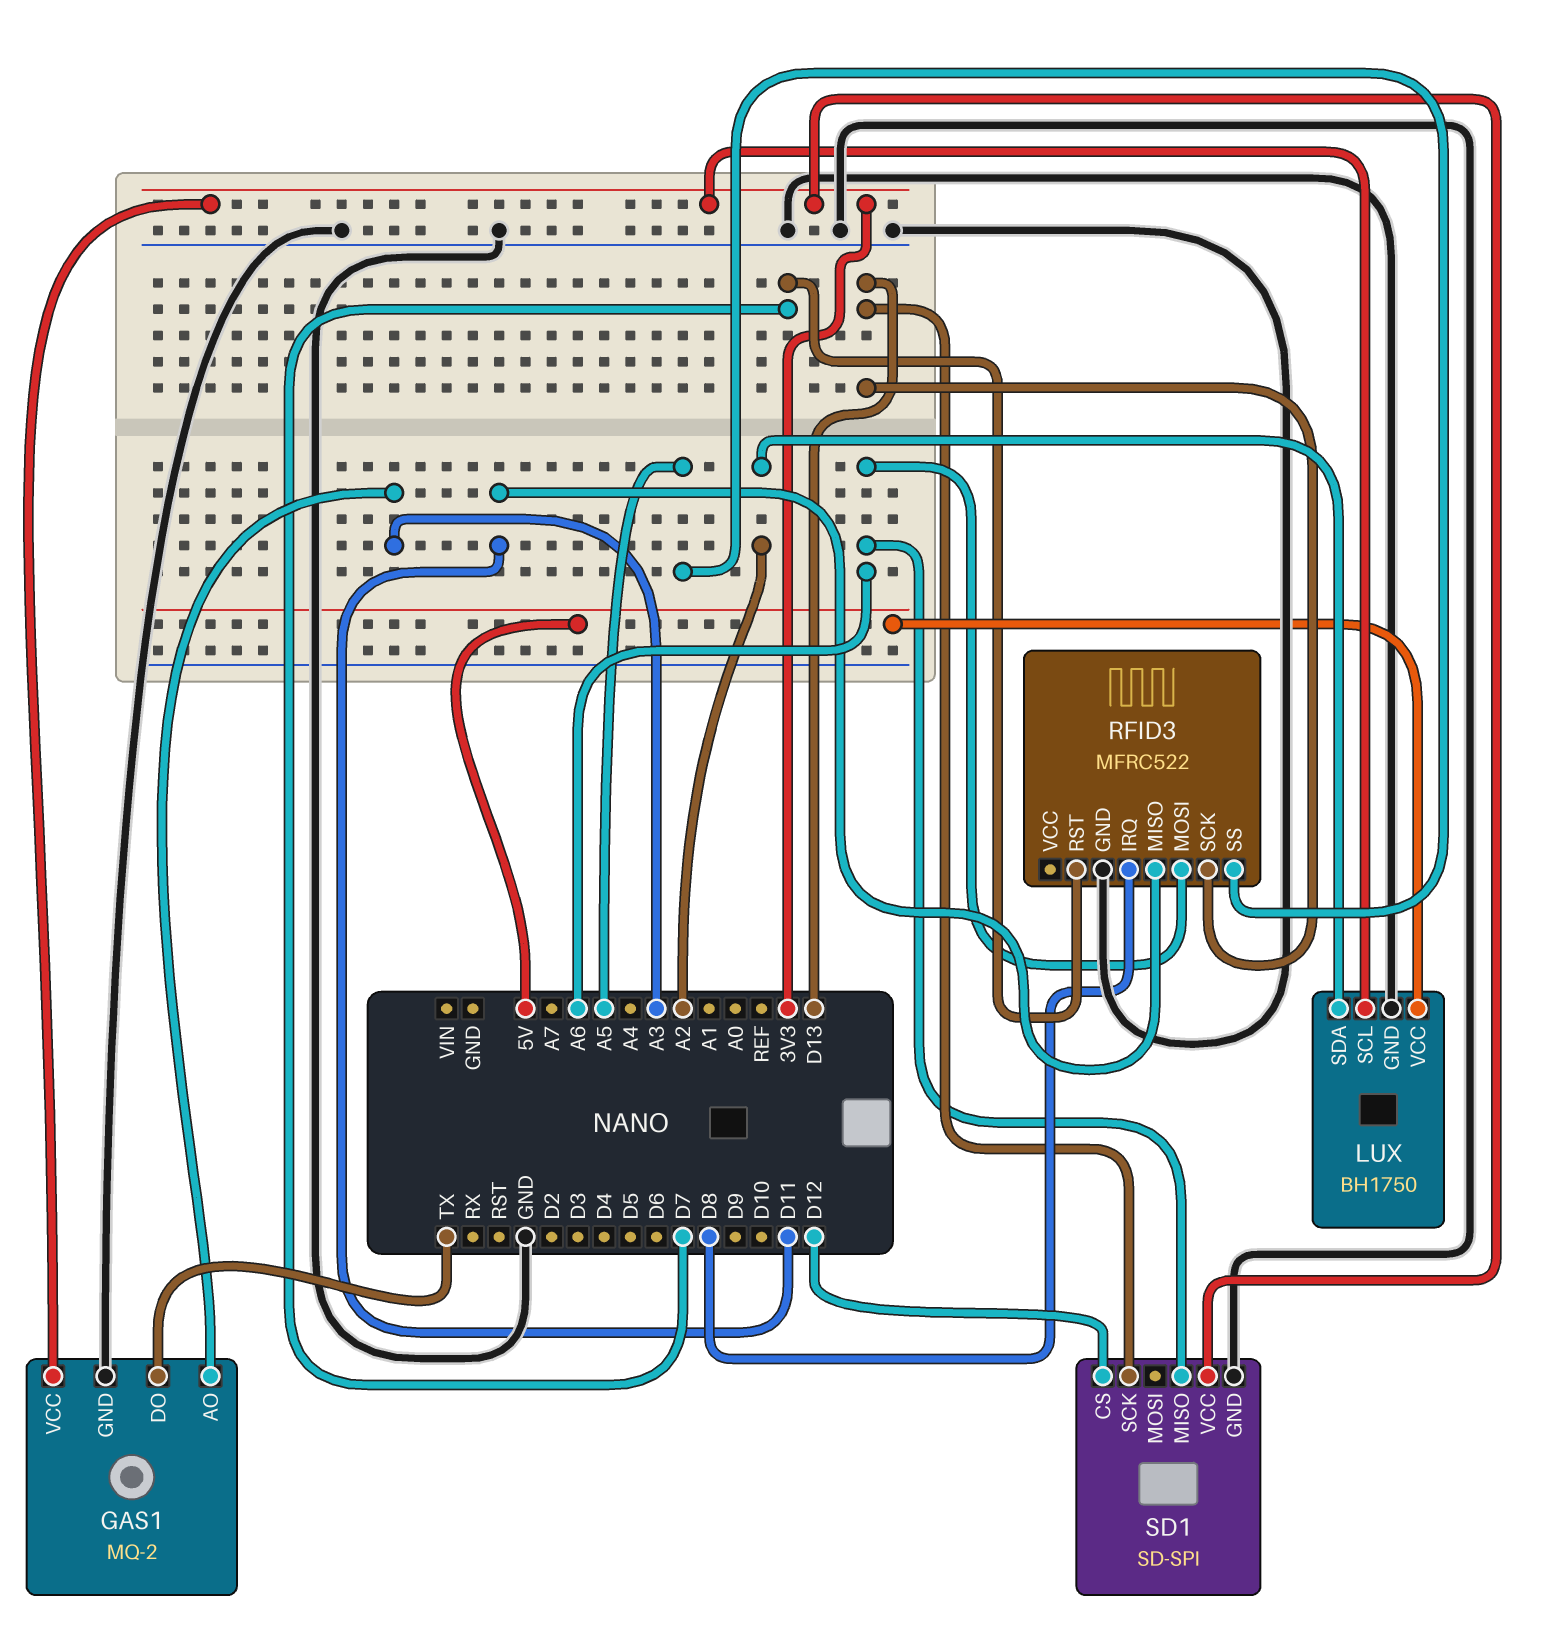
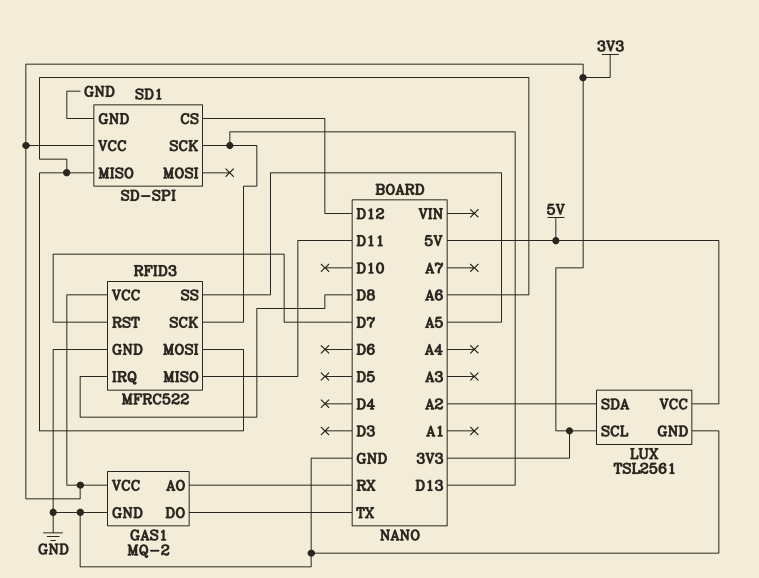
GAS1 pin AO: A3 -> RX
LUX: BH1750 -> TSL2561
RFID3 pin VCC: none -> 3V3

